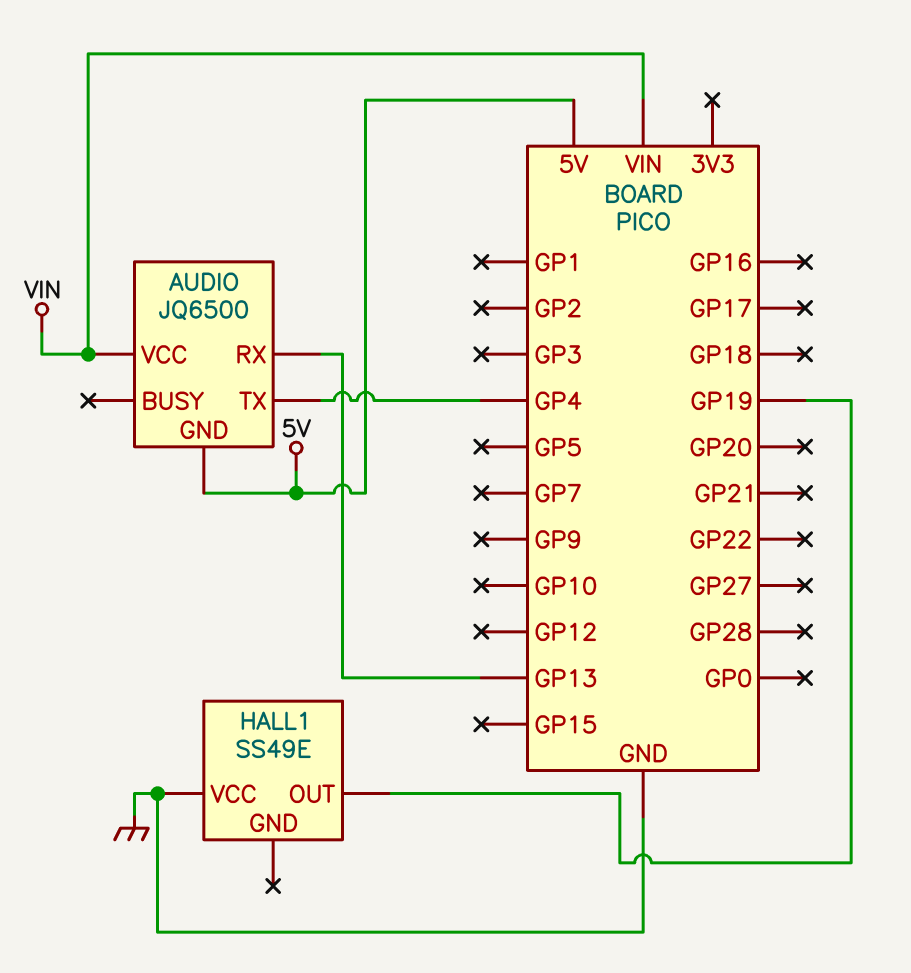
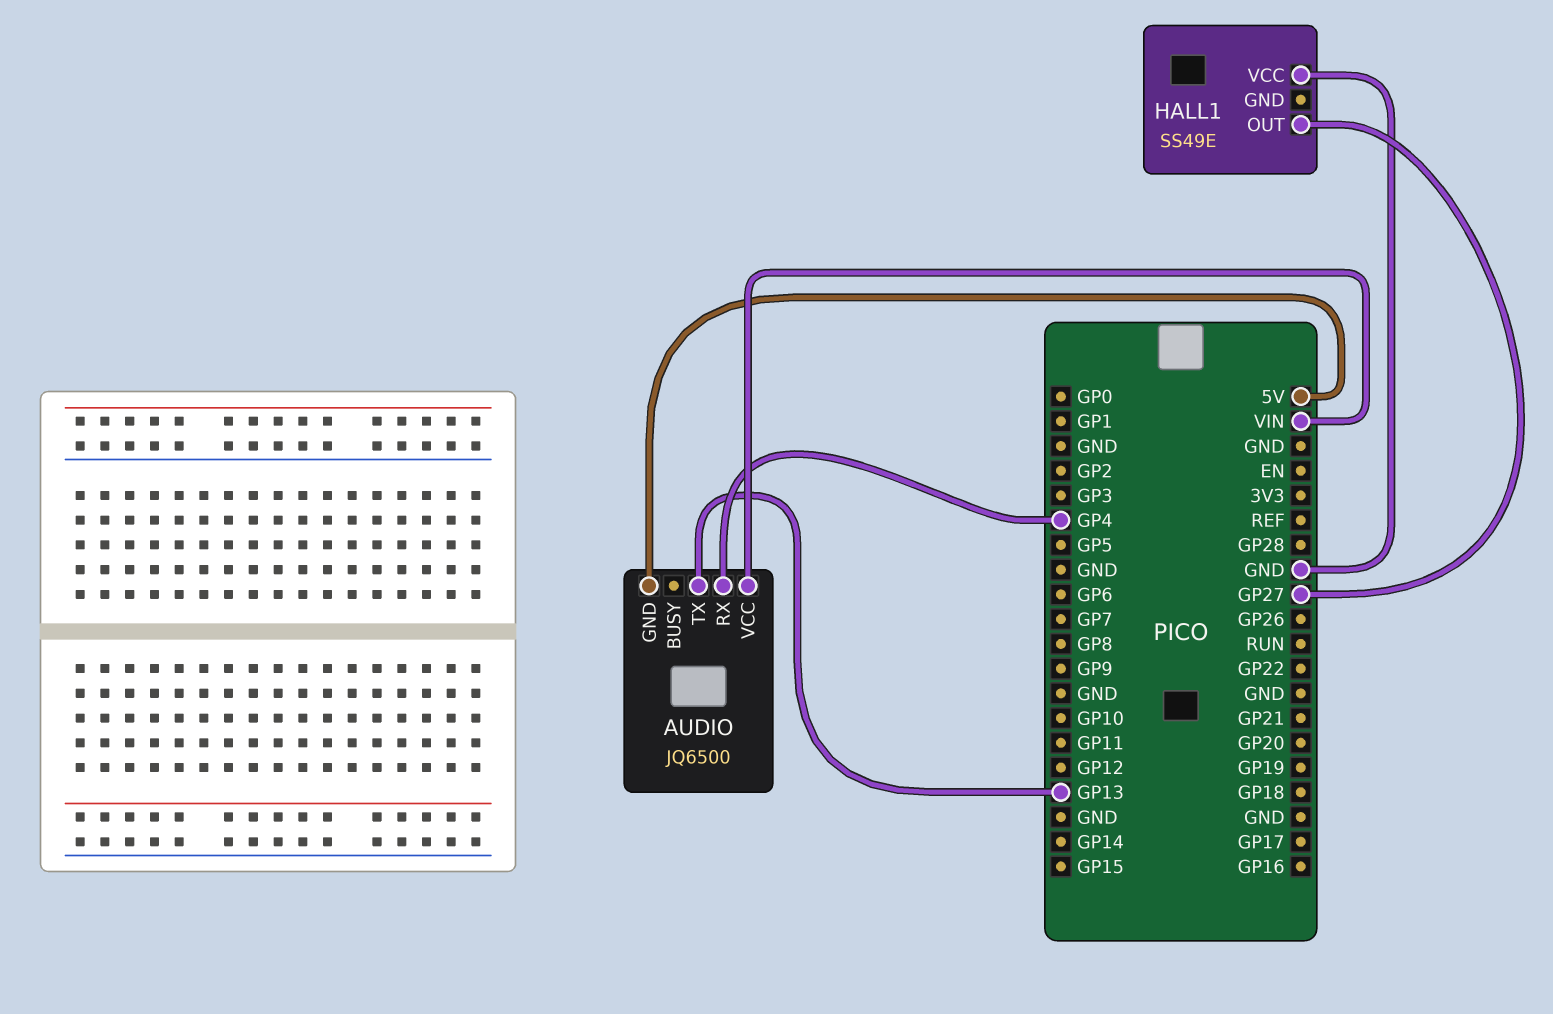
AUDIO pin RX: GP13 -> GP4
AUDIO pin TX: GP4 -> GP13
HALL1 pin OUT: GP19 -> GP27

